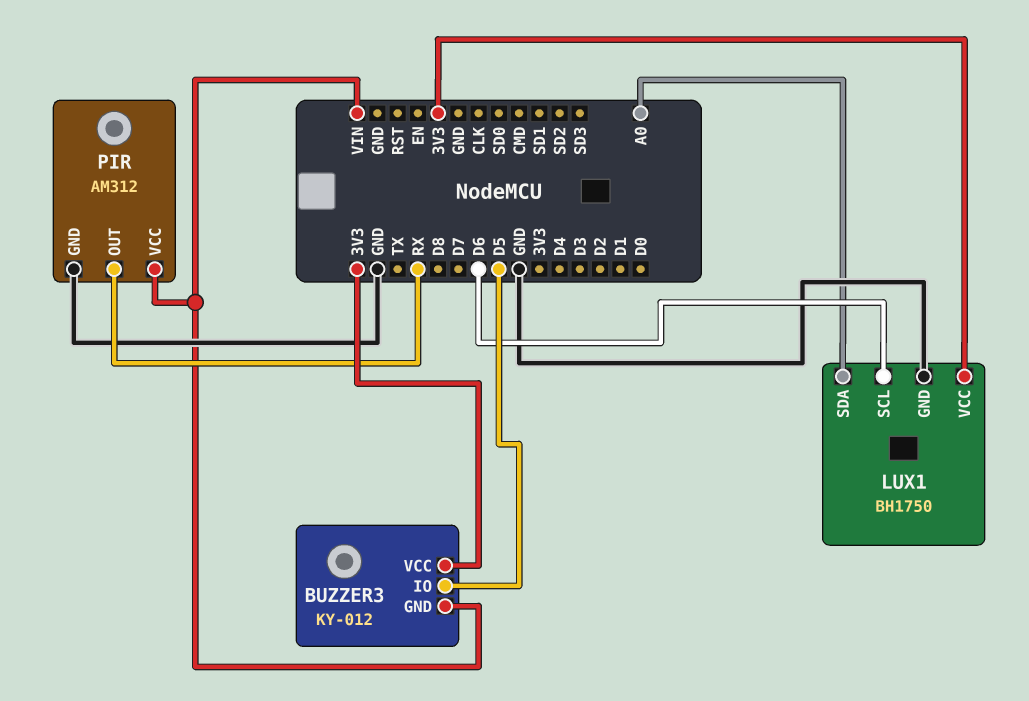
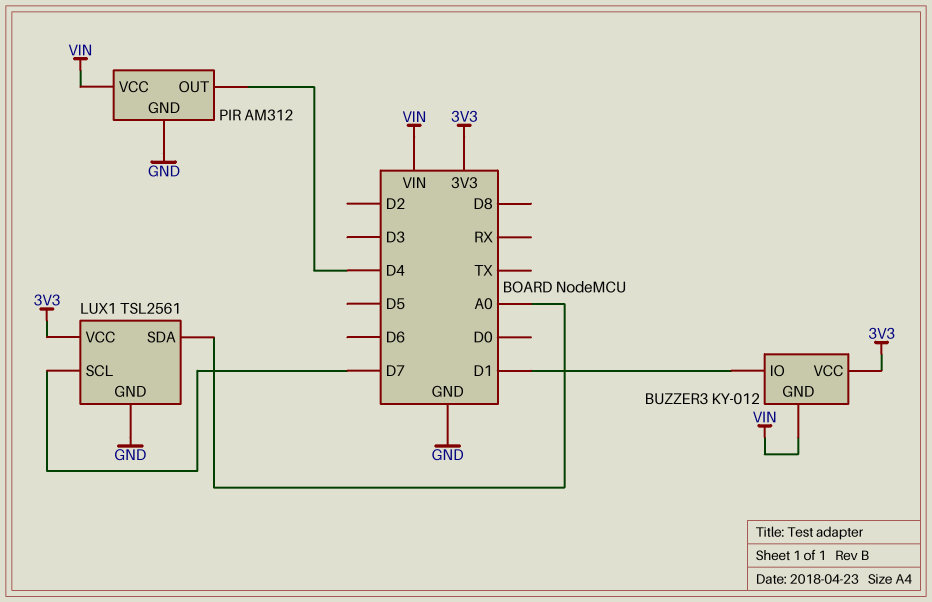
BUZZER3 pin IO: D5 -> D1
LUX1: BH1750 -> TSL2561
LUX1 pin SCL: D6 -> D7
PIR pin OUT: RX -> D4

